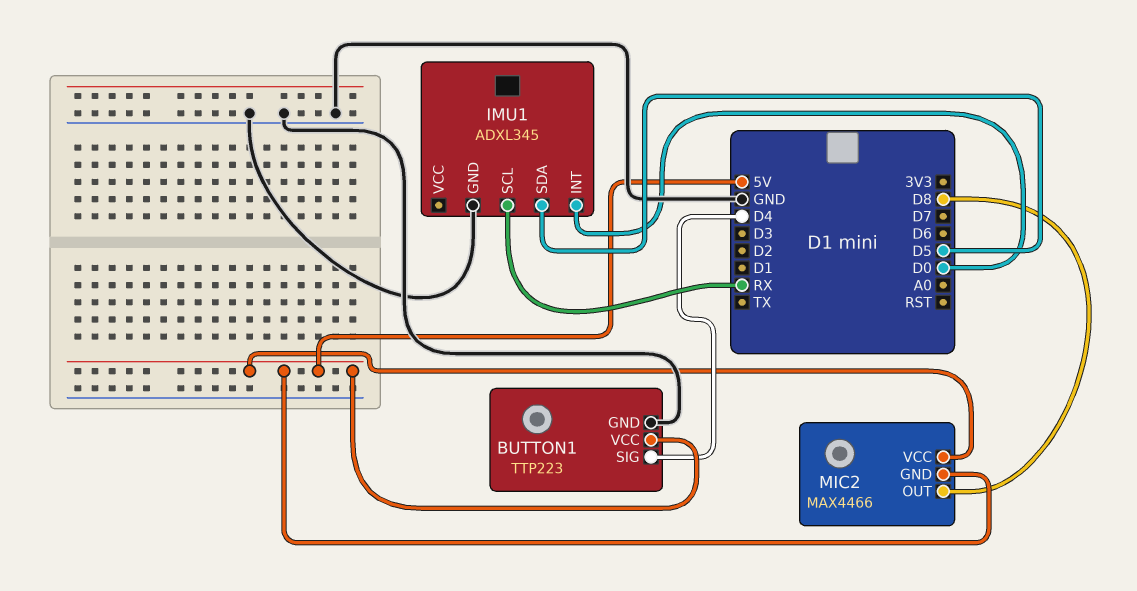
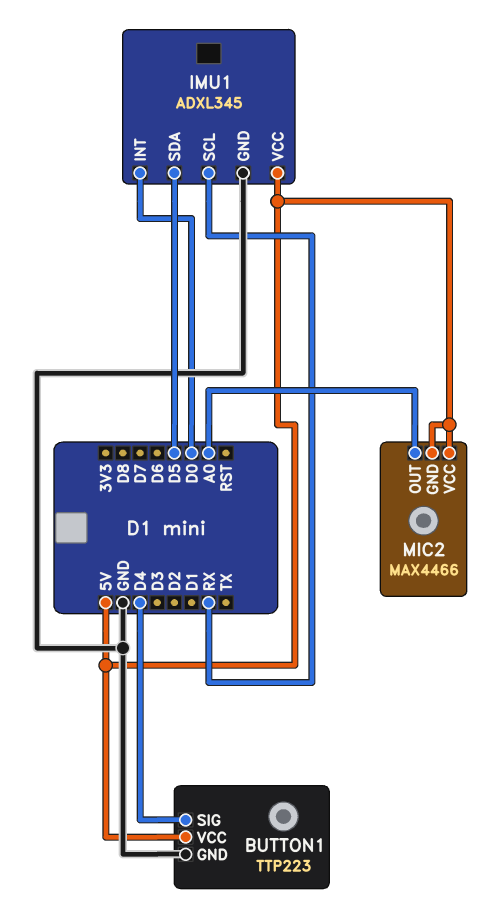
IMU1 pin VCC: none -> 5V
MIC2 pin OUT: D8 -> A0

